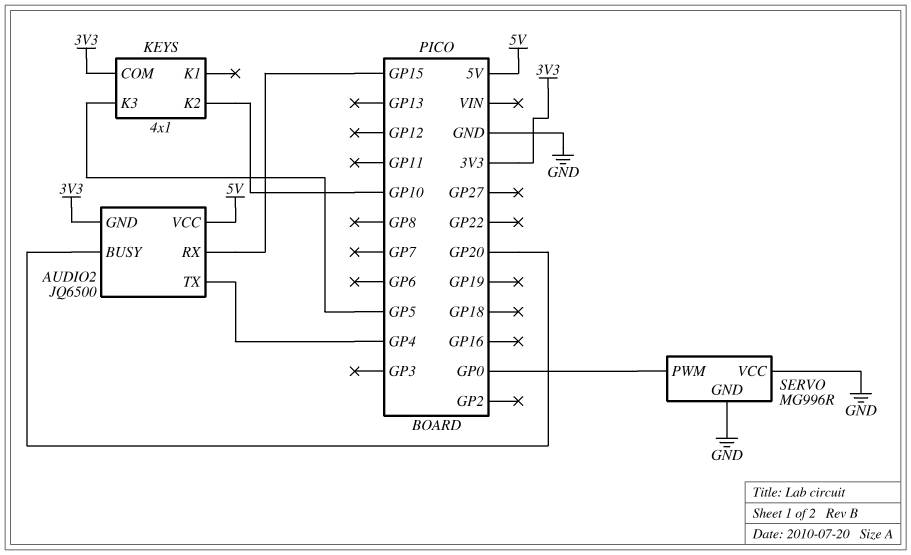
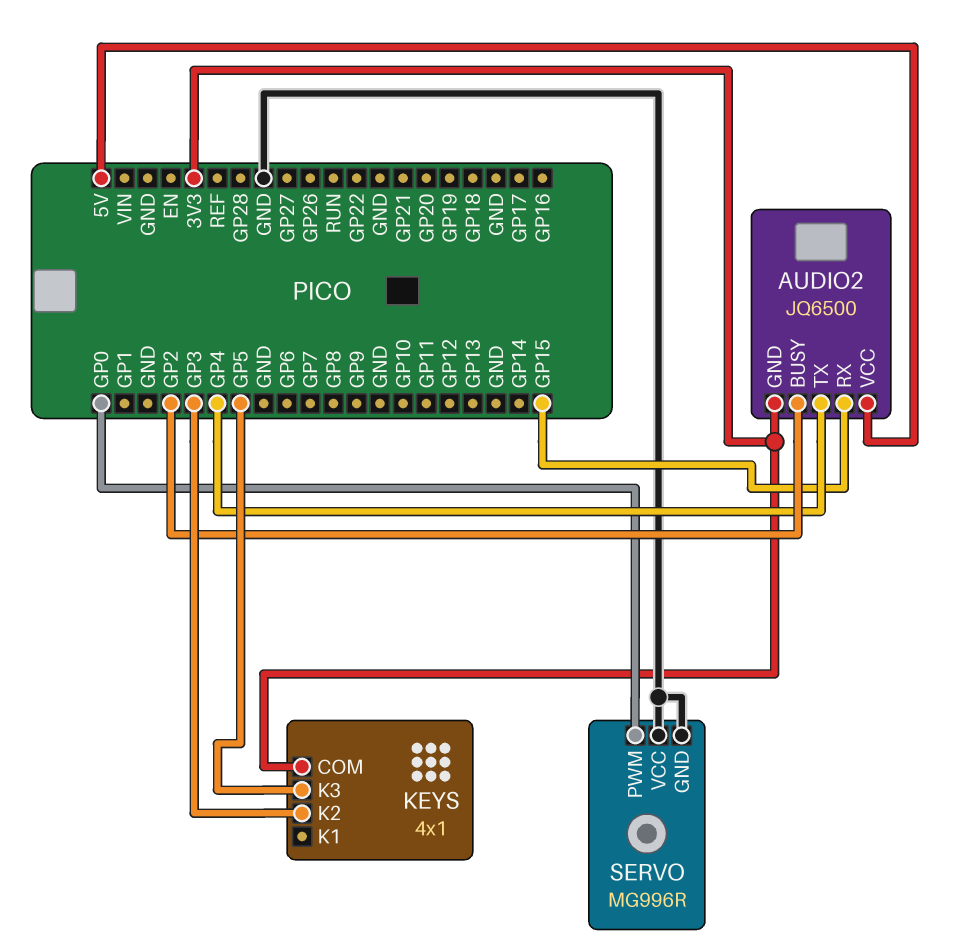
AUDIO2 pin BUSY: GP20 -> GP2
KEYS pin K2: GP10 -> GP3

